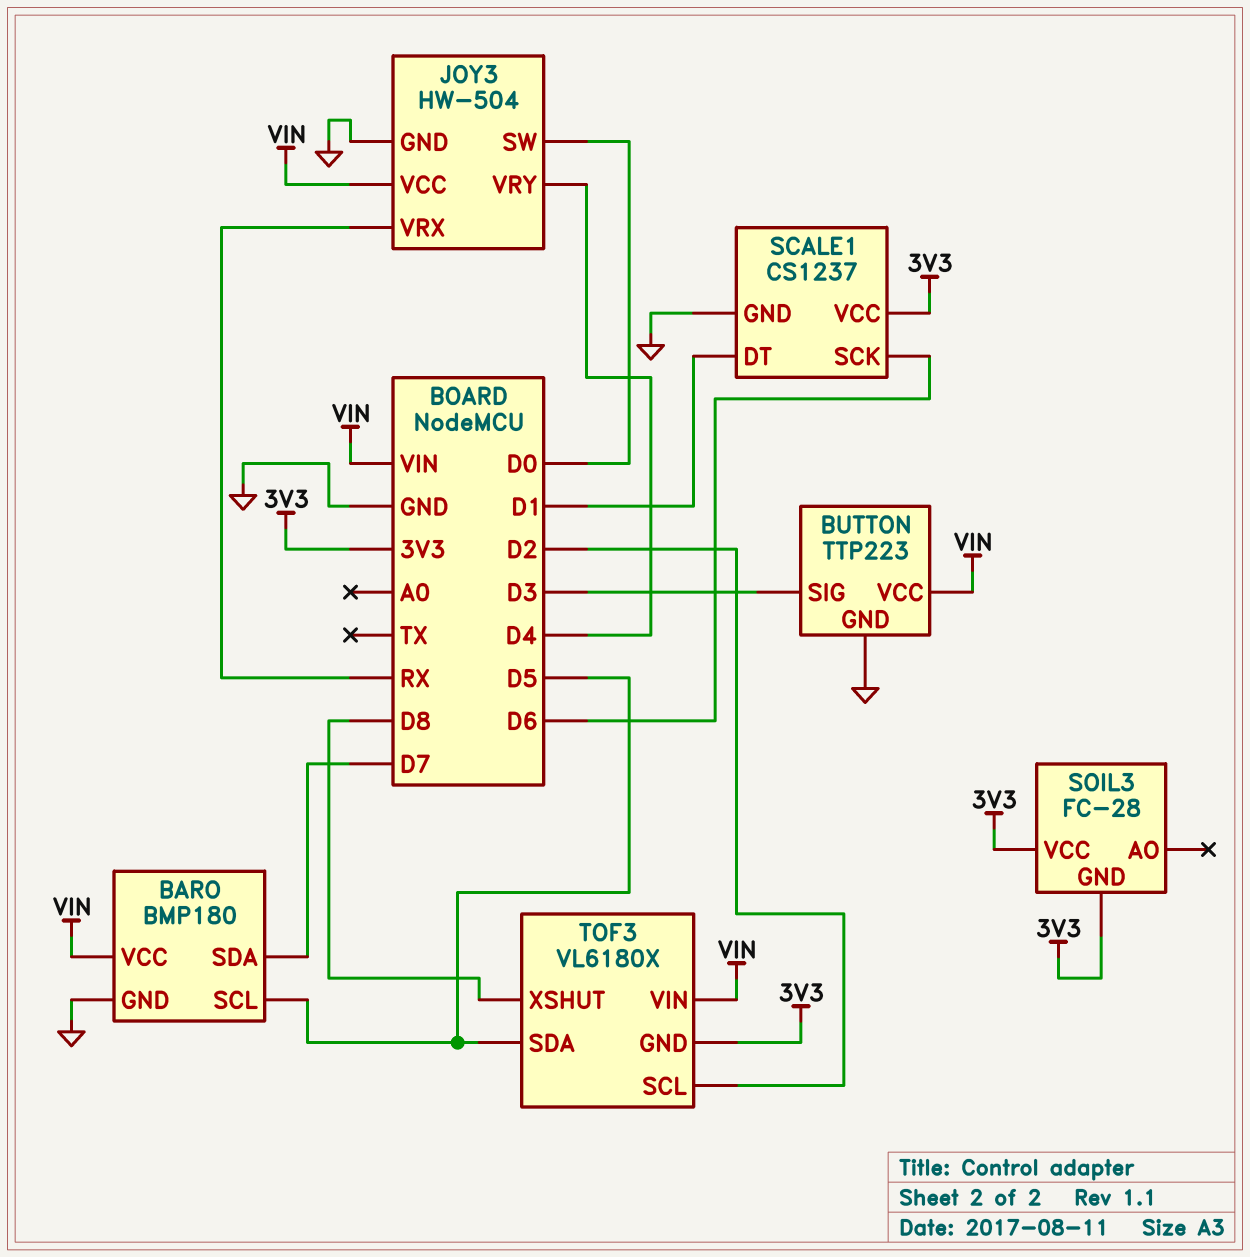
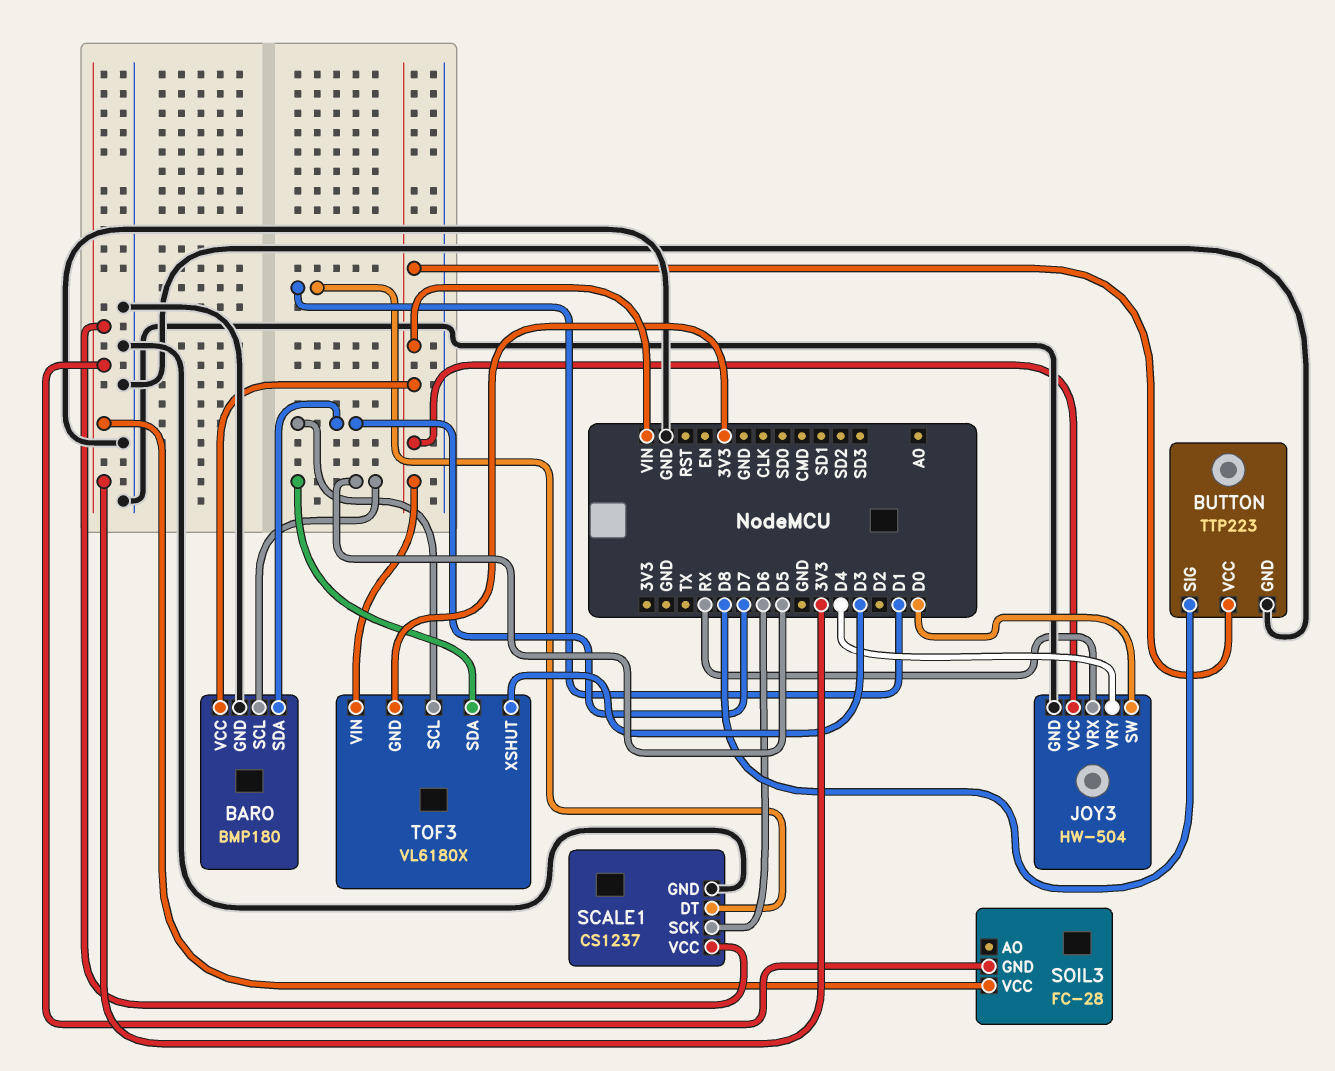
BUTTON pin SIG: D3 -> D8
TOF3 pin SCL: D2 -> D7
TOF3 pin XSHUT: D8 -> D3

